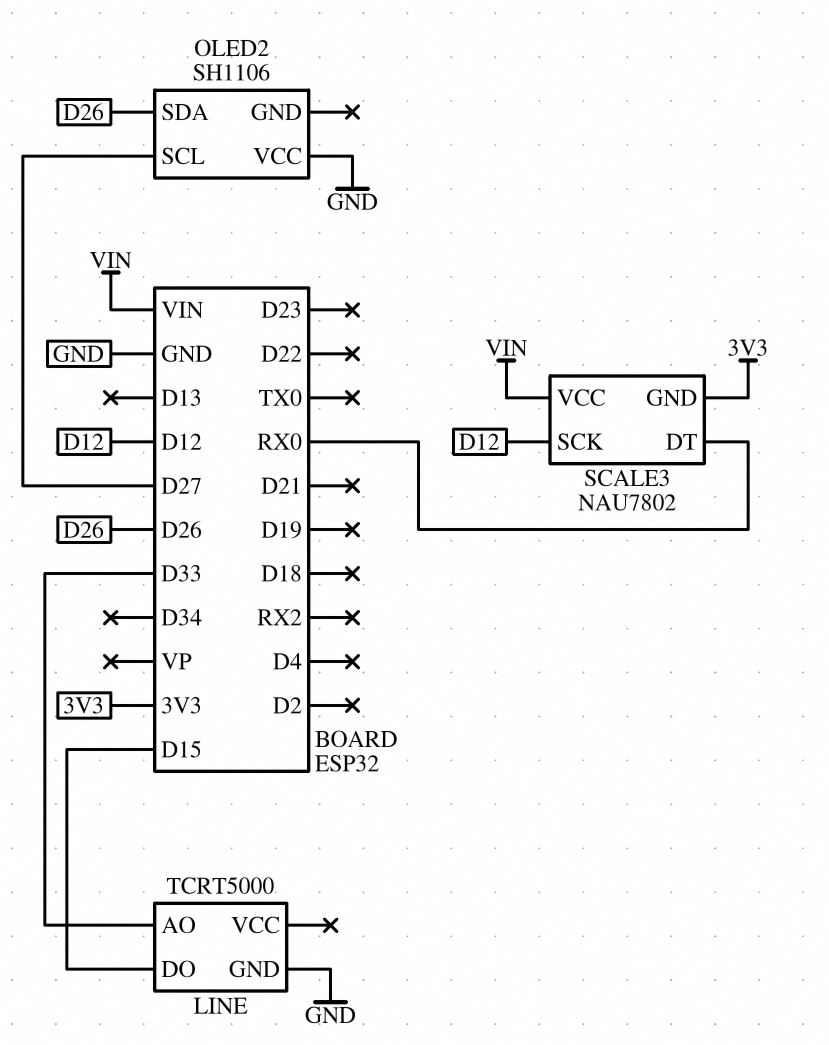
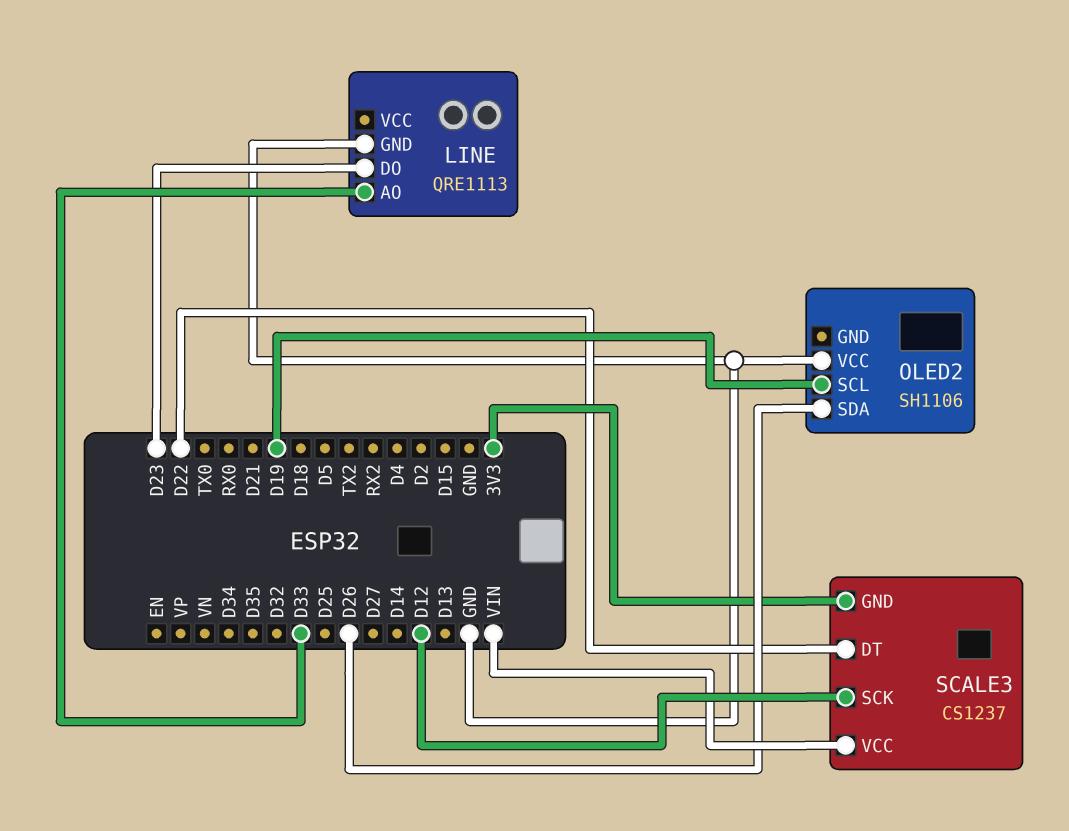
LINE: TCRT5000 -> QRE1113
LINE pin DO: D15 -> D23
OLED2 pin SCL: D27 -> D19
SCALE3: NAU7802 -> CS1237
SCALE3 pin DT: RX0 -> D22

